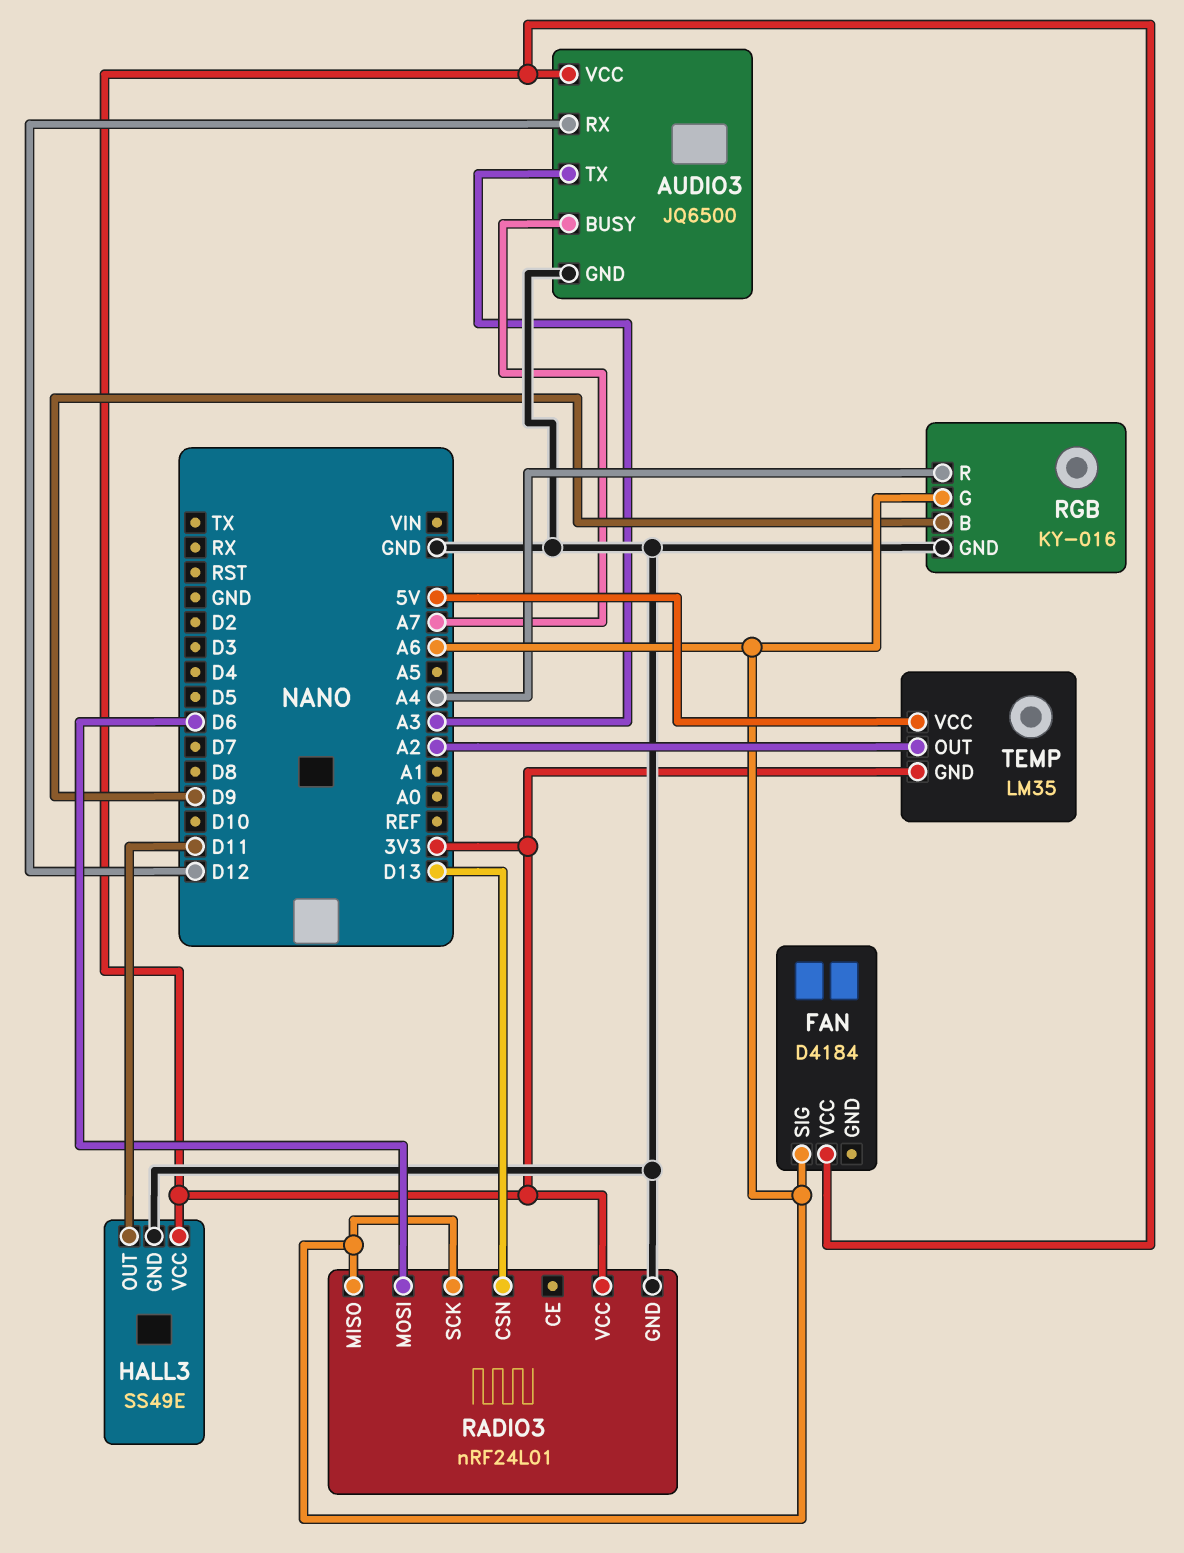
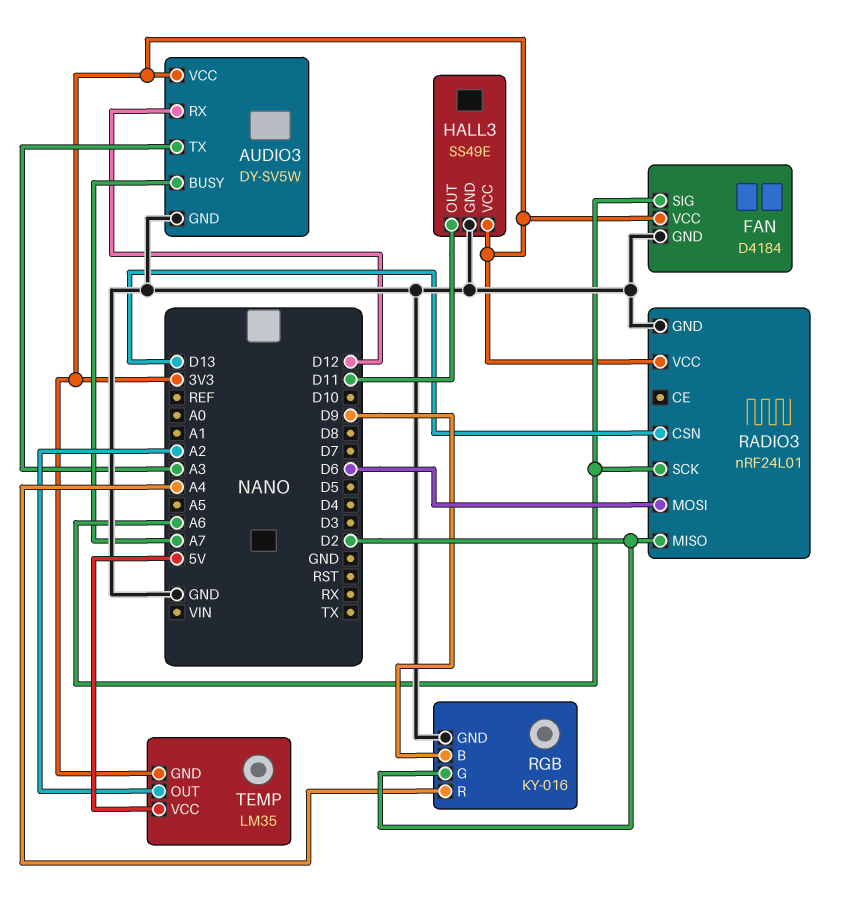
AUDIO3: JQ6500 -> DY-SV5W
FAN pin GND: none -> GND
RADIO3 pin MISO: A6 -> D2
RGB pin G: A6 -> D2

